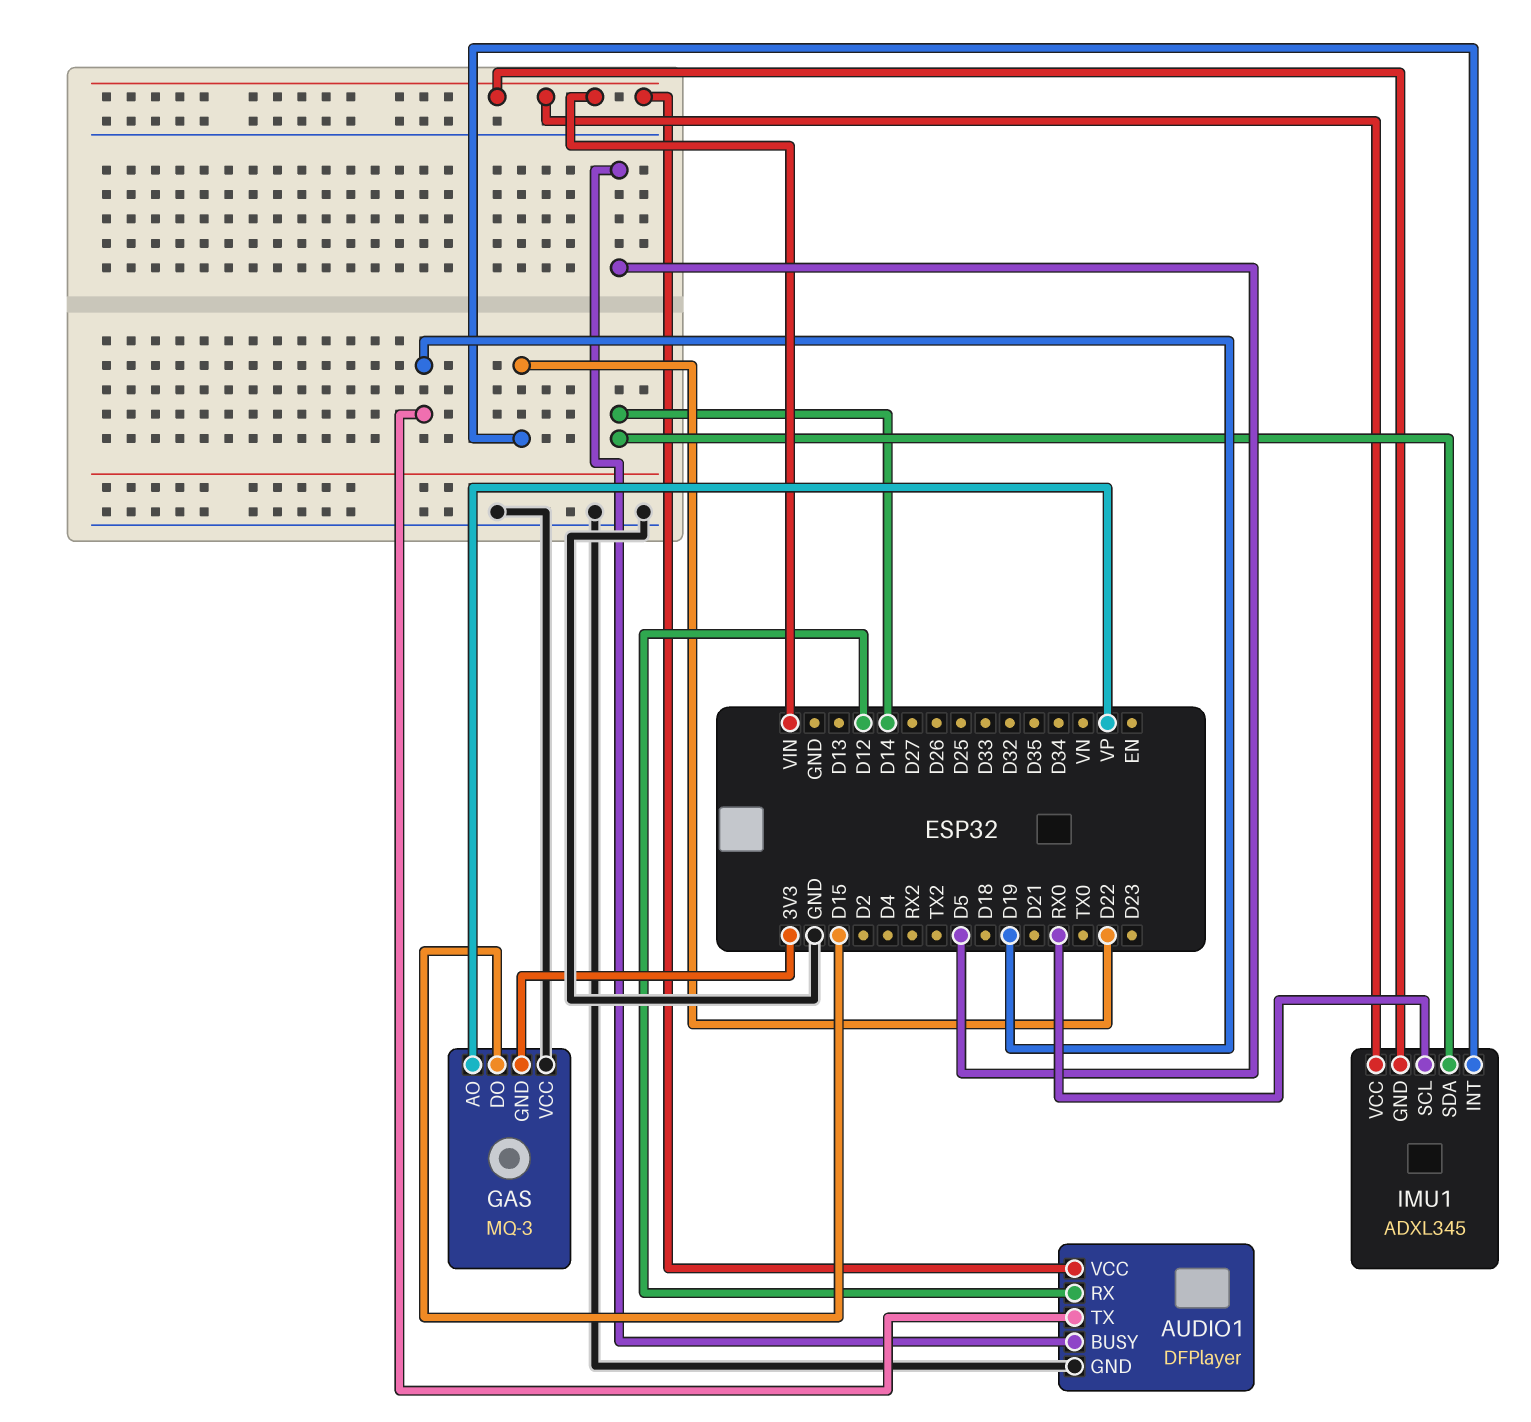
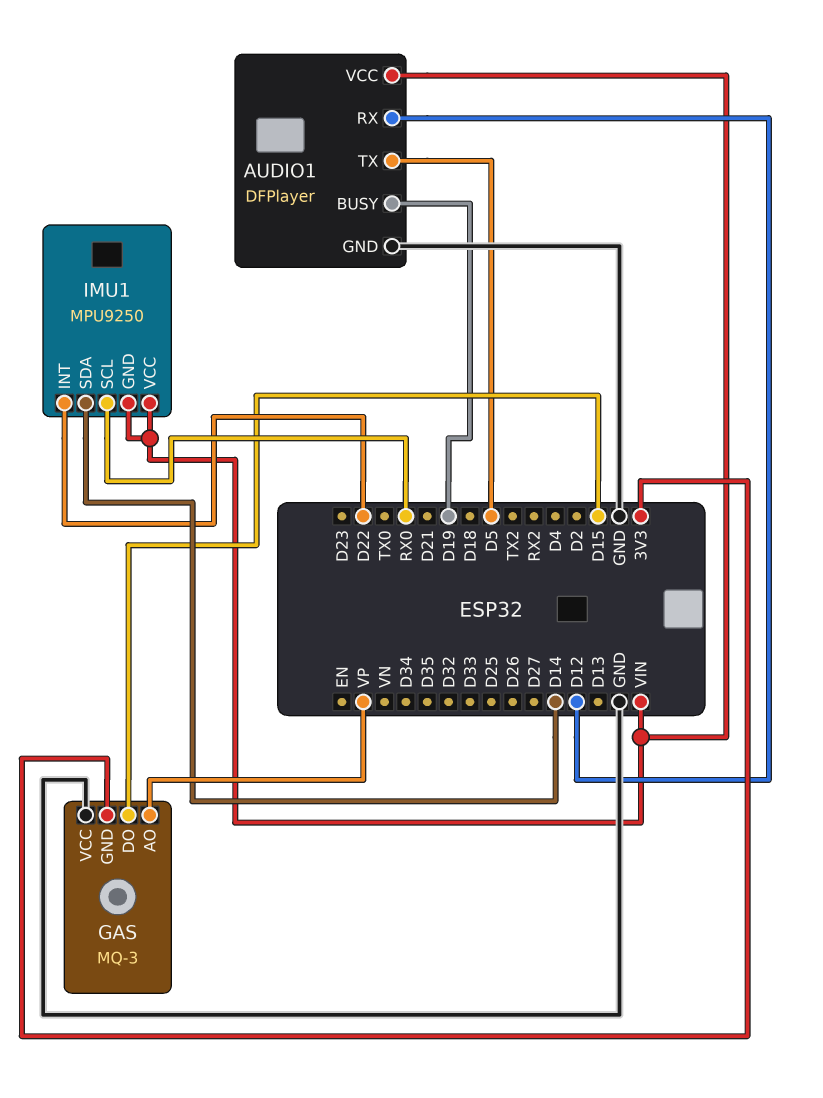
AUDIO1 pin BUSY: D5 -> D19
AUDIO1 pin TX: D19 -> D5
IMU1: ADXL345 -> MPU9250

